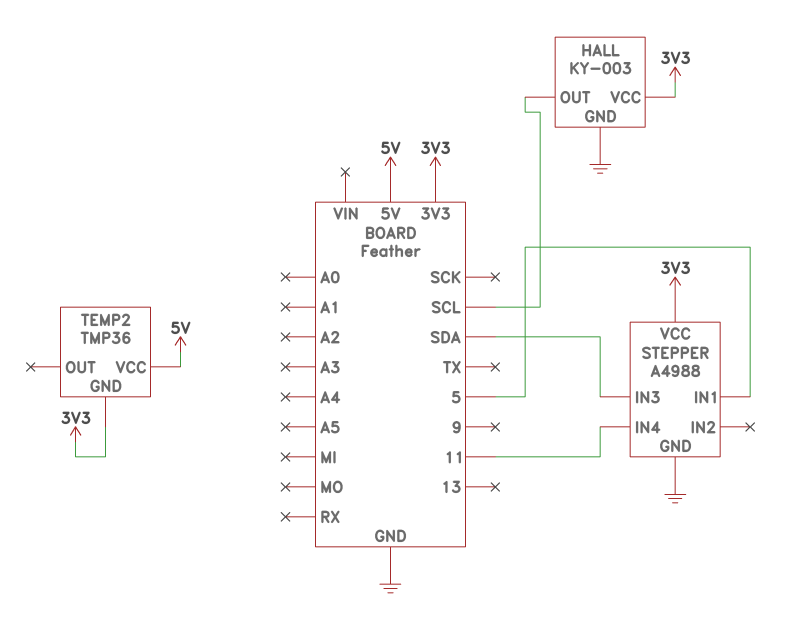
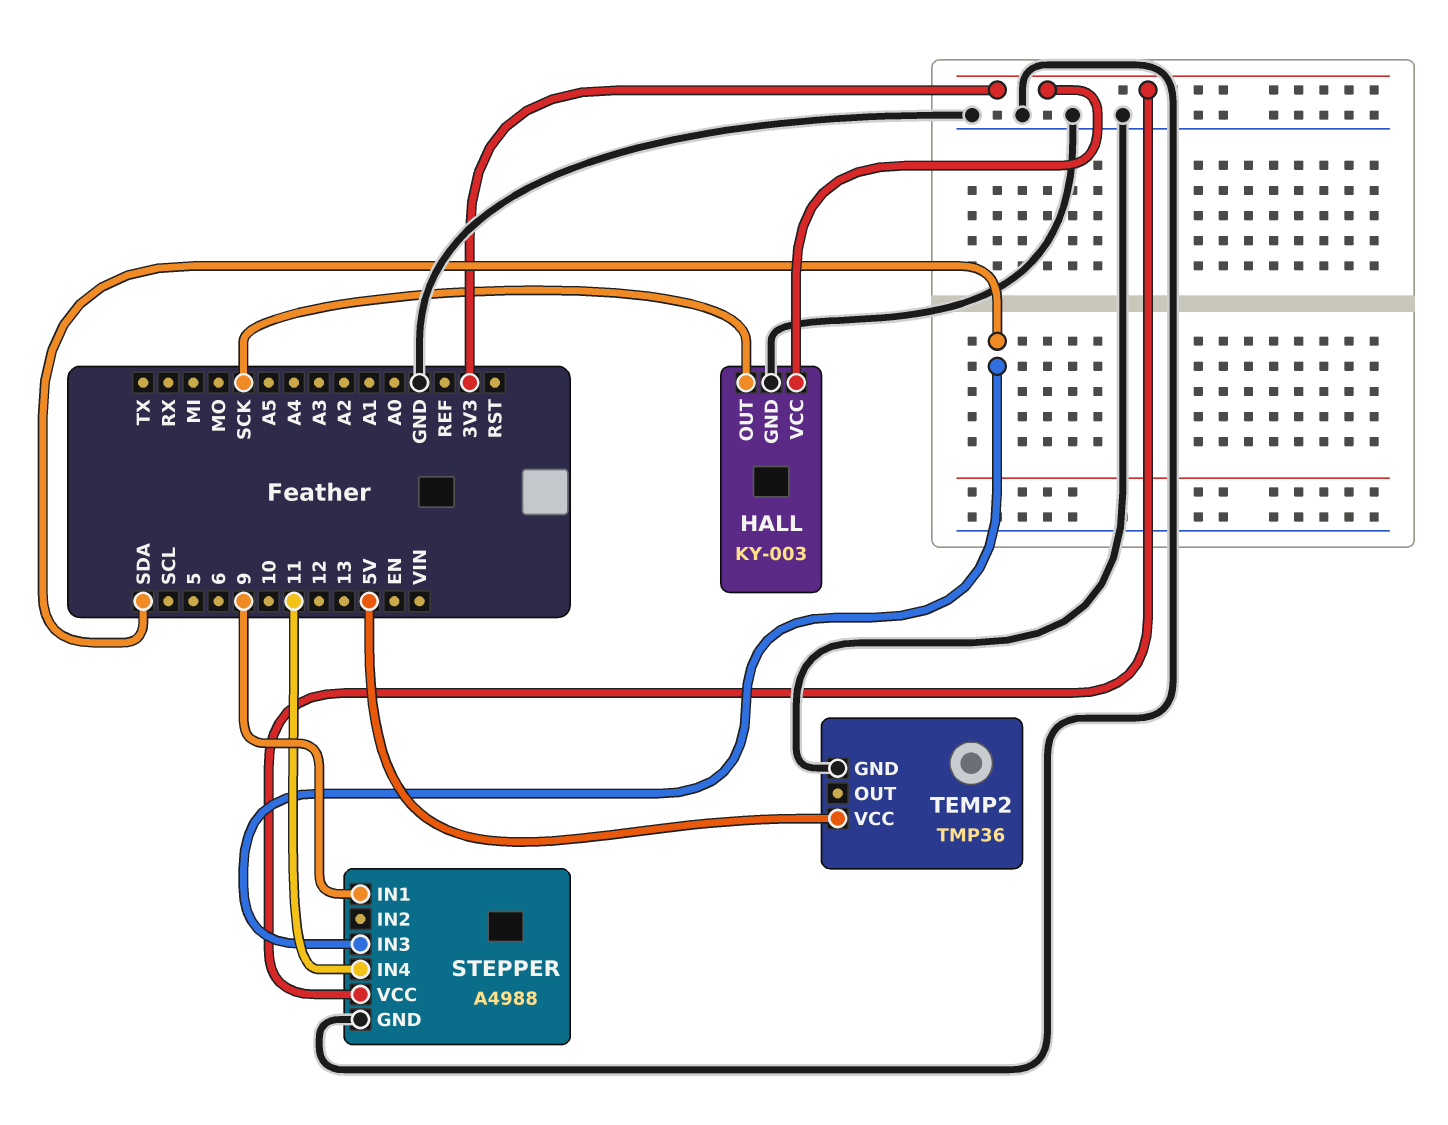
HALL pin OUT: SCL -> SCK
STEPPER pin IN1: 5 -> 9
TEMP2 pin GND: 3V3 -> GND

